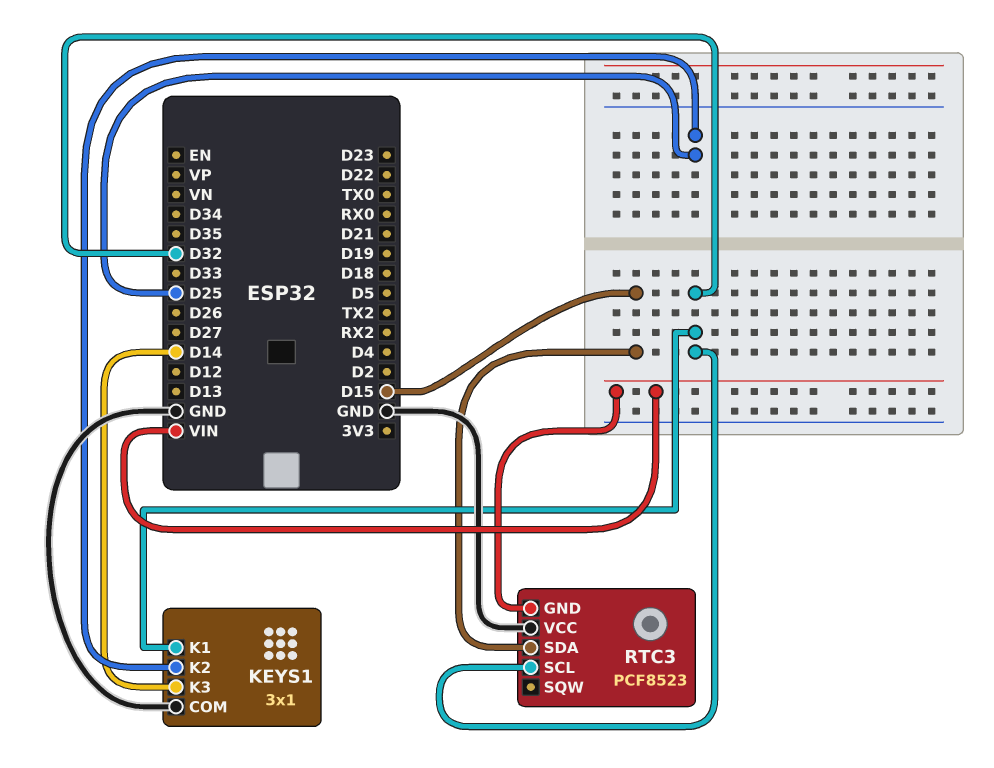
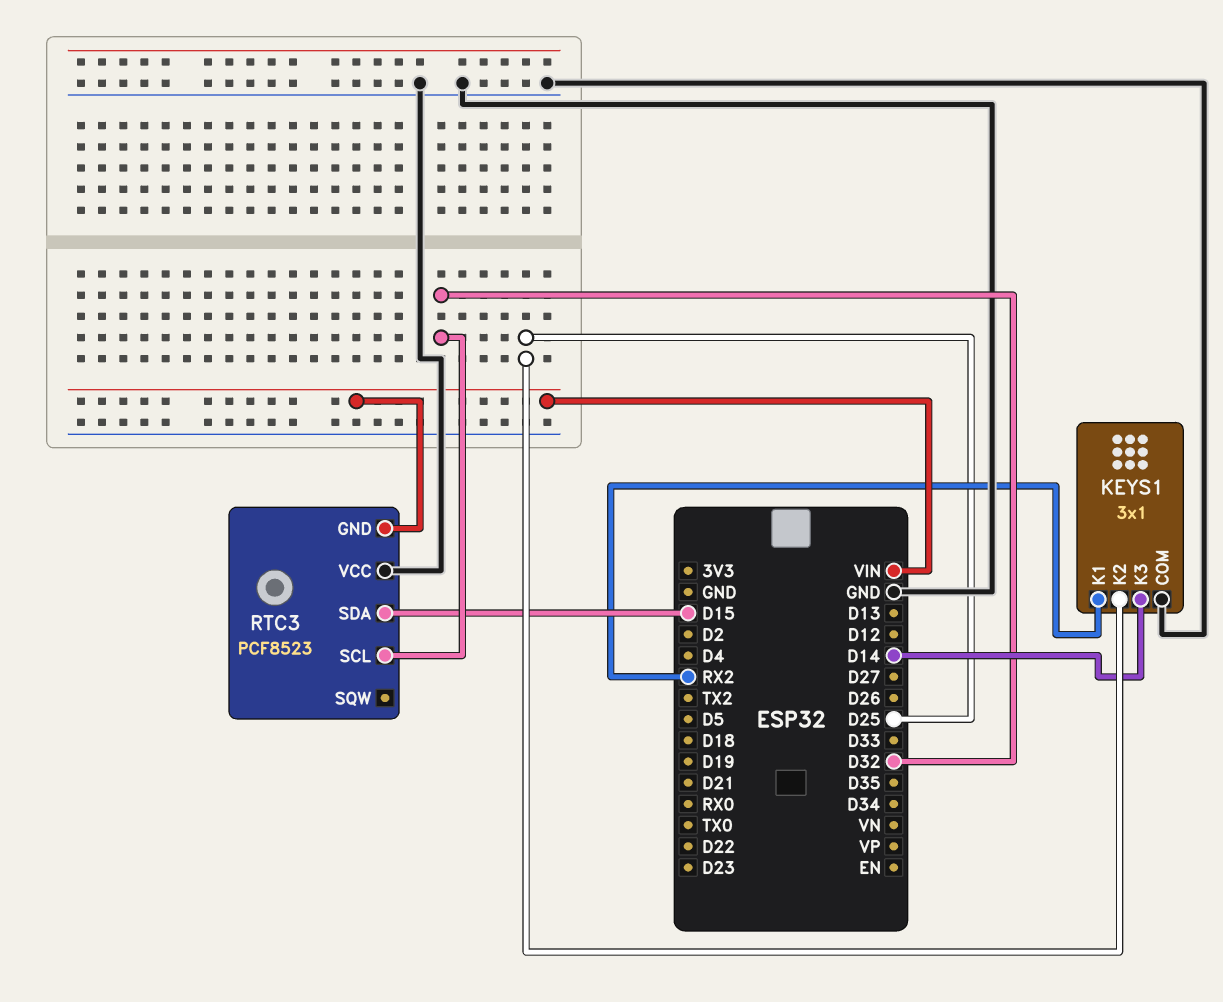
KEYS1 pin K1: D32 -> RX2

